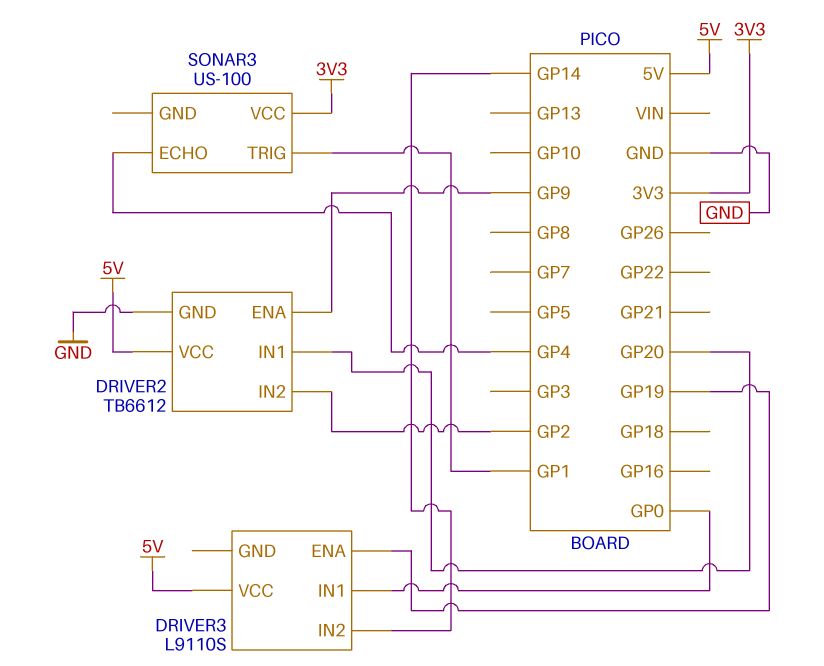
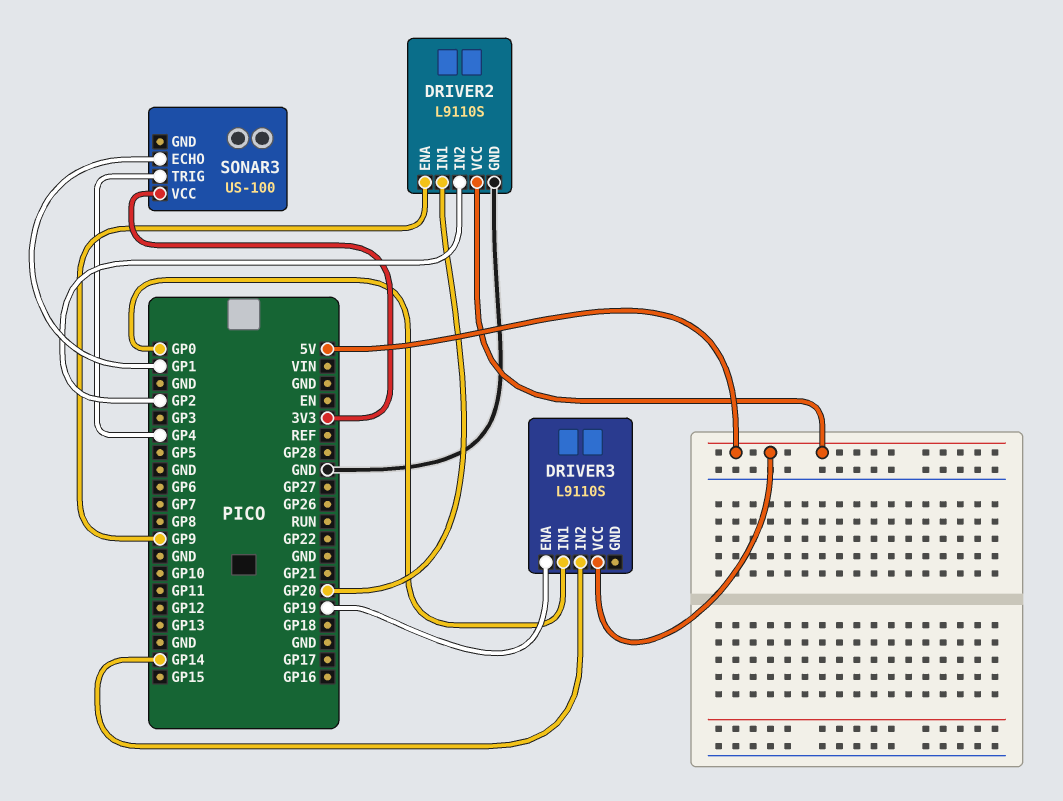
DRIVER2: TB6612 -> L9110S
SONAR3 pin ECHO: GP4 -> GP1
SONAR3 pin TRIG: GP1 -> GP4

